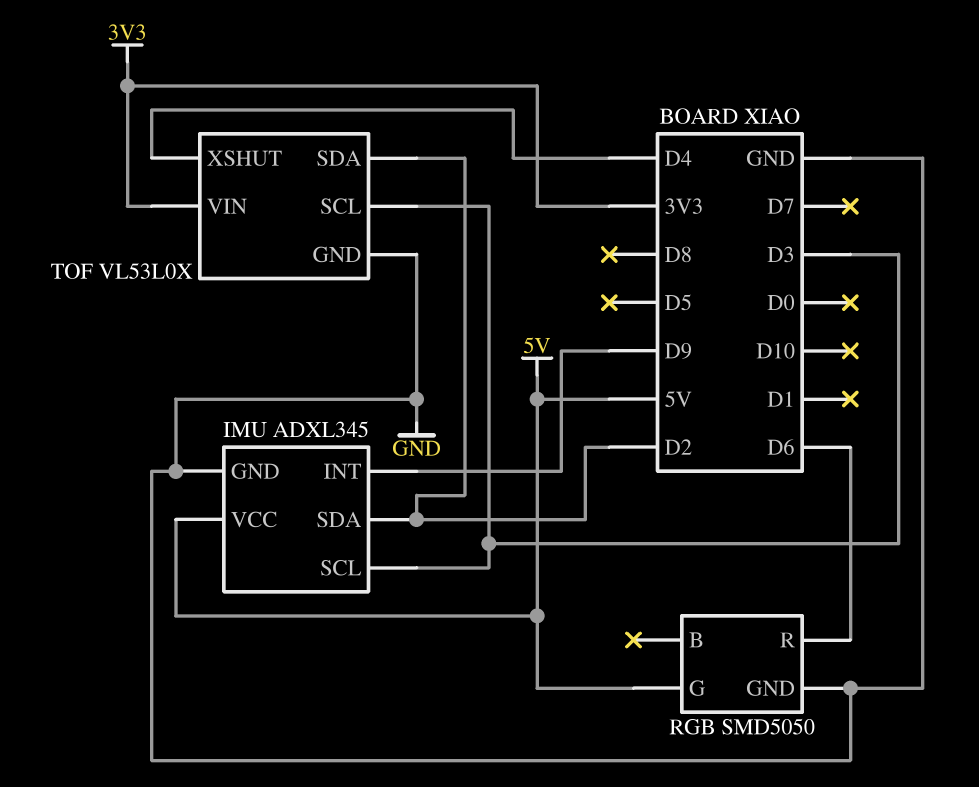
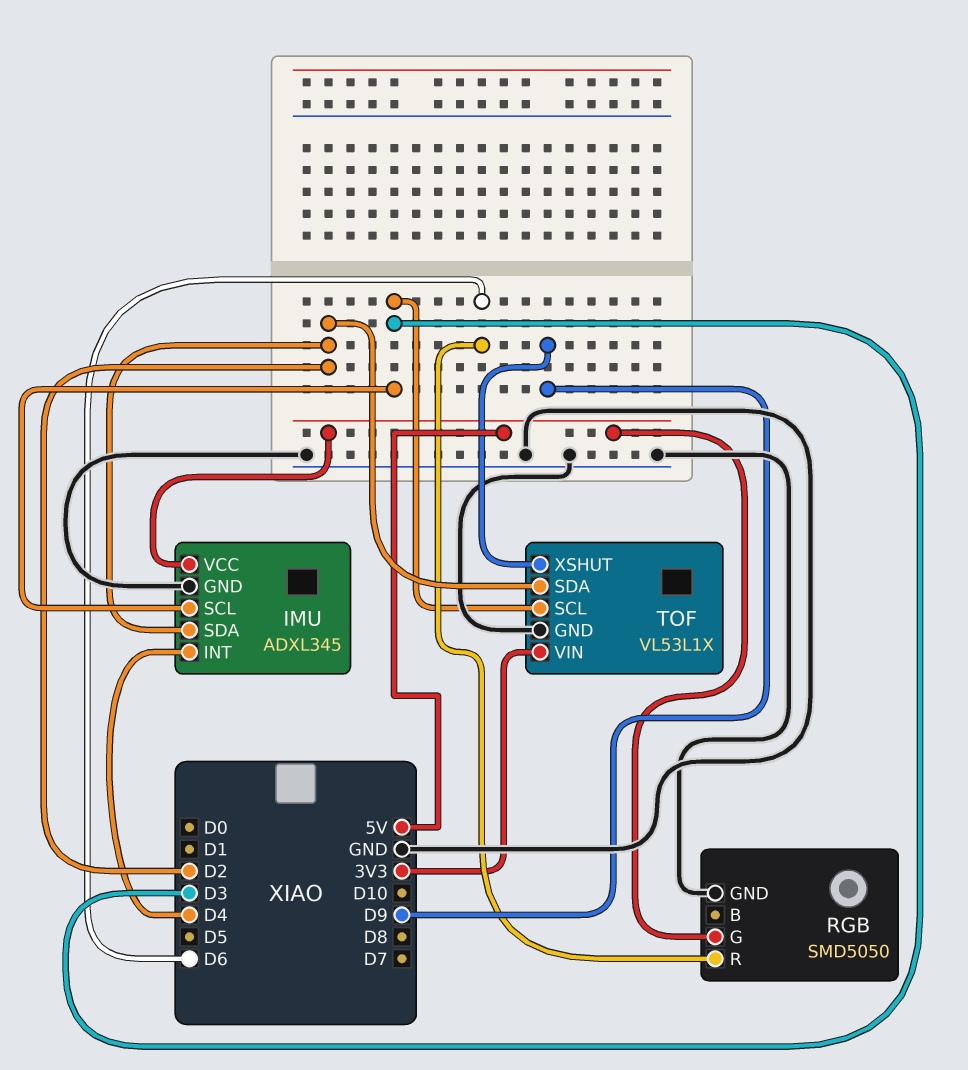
IMU pin INT: D9 -> D4
TOF: VL53L0X -> VL53L1X
TOF pin XSHUT: D4 -> D9

